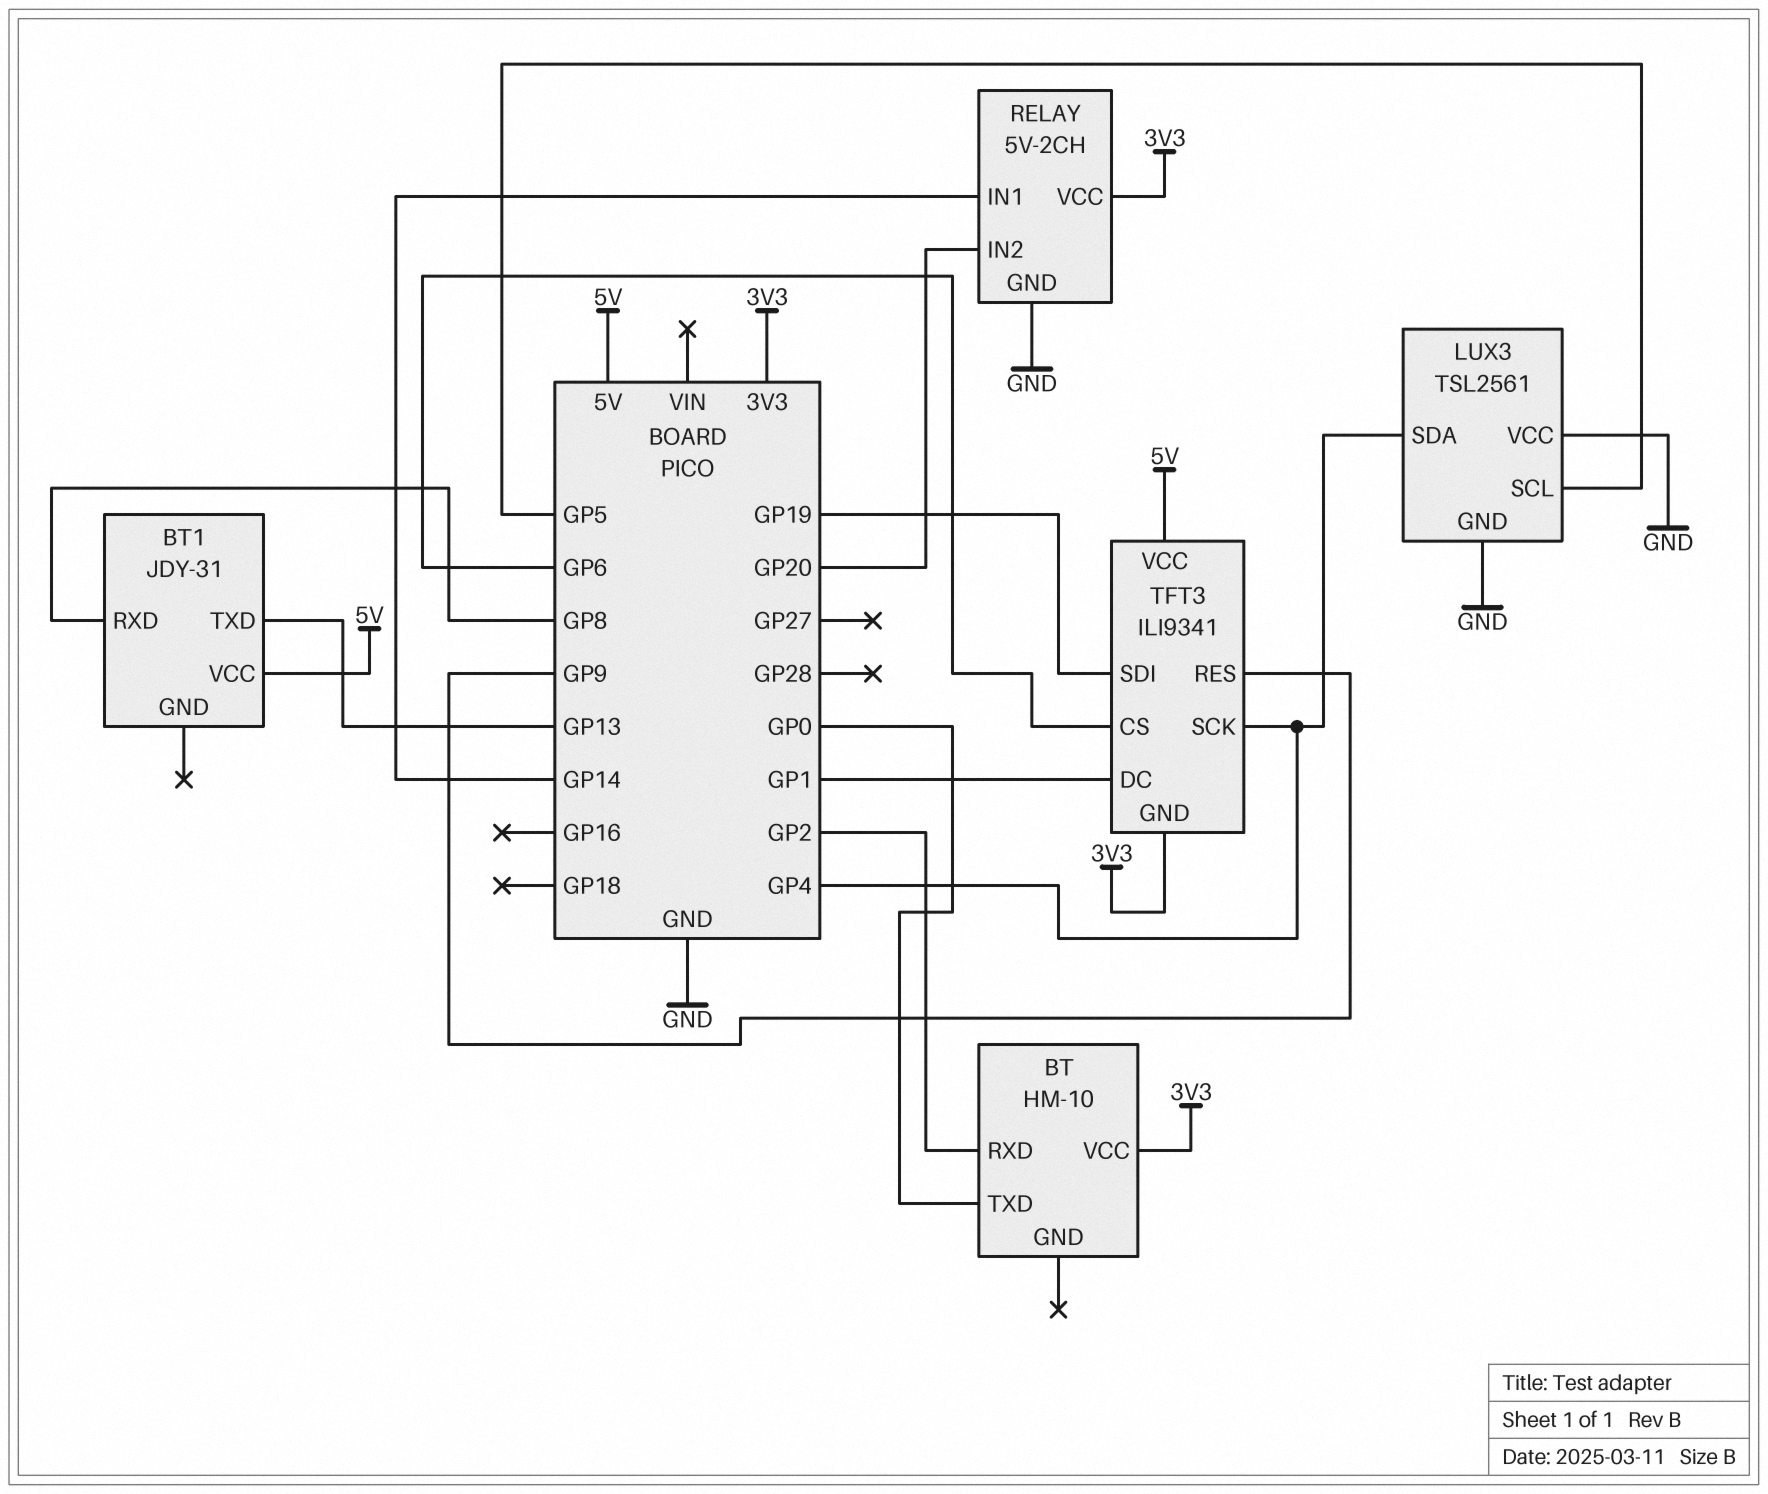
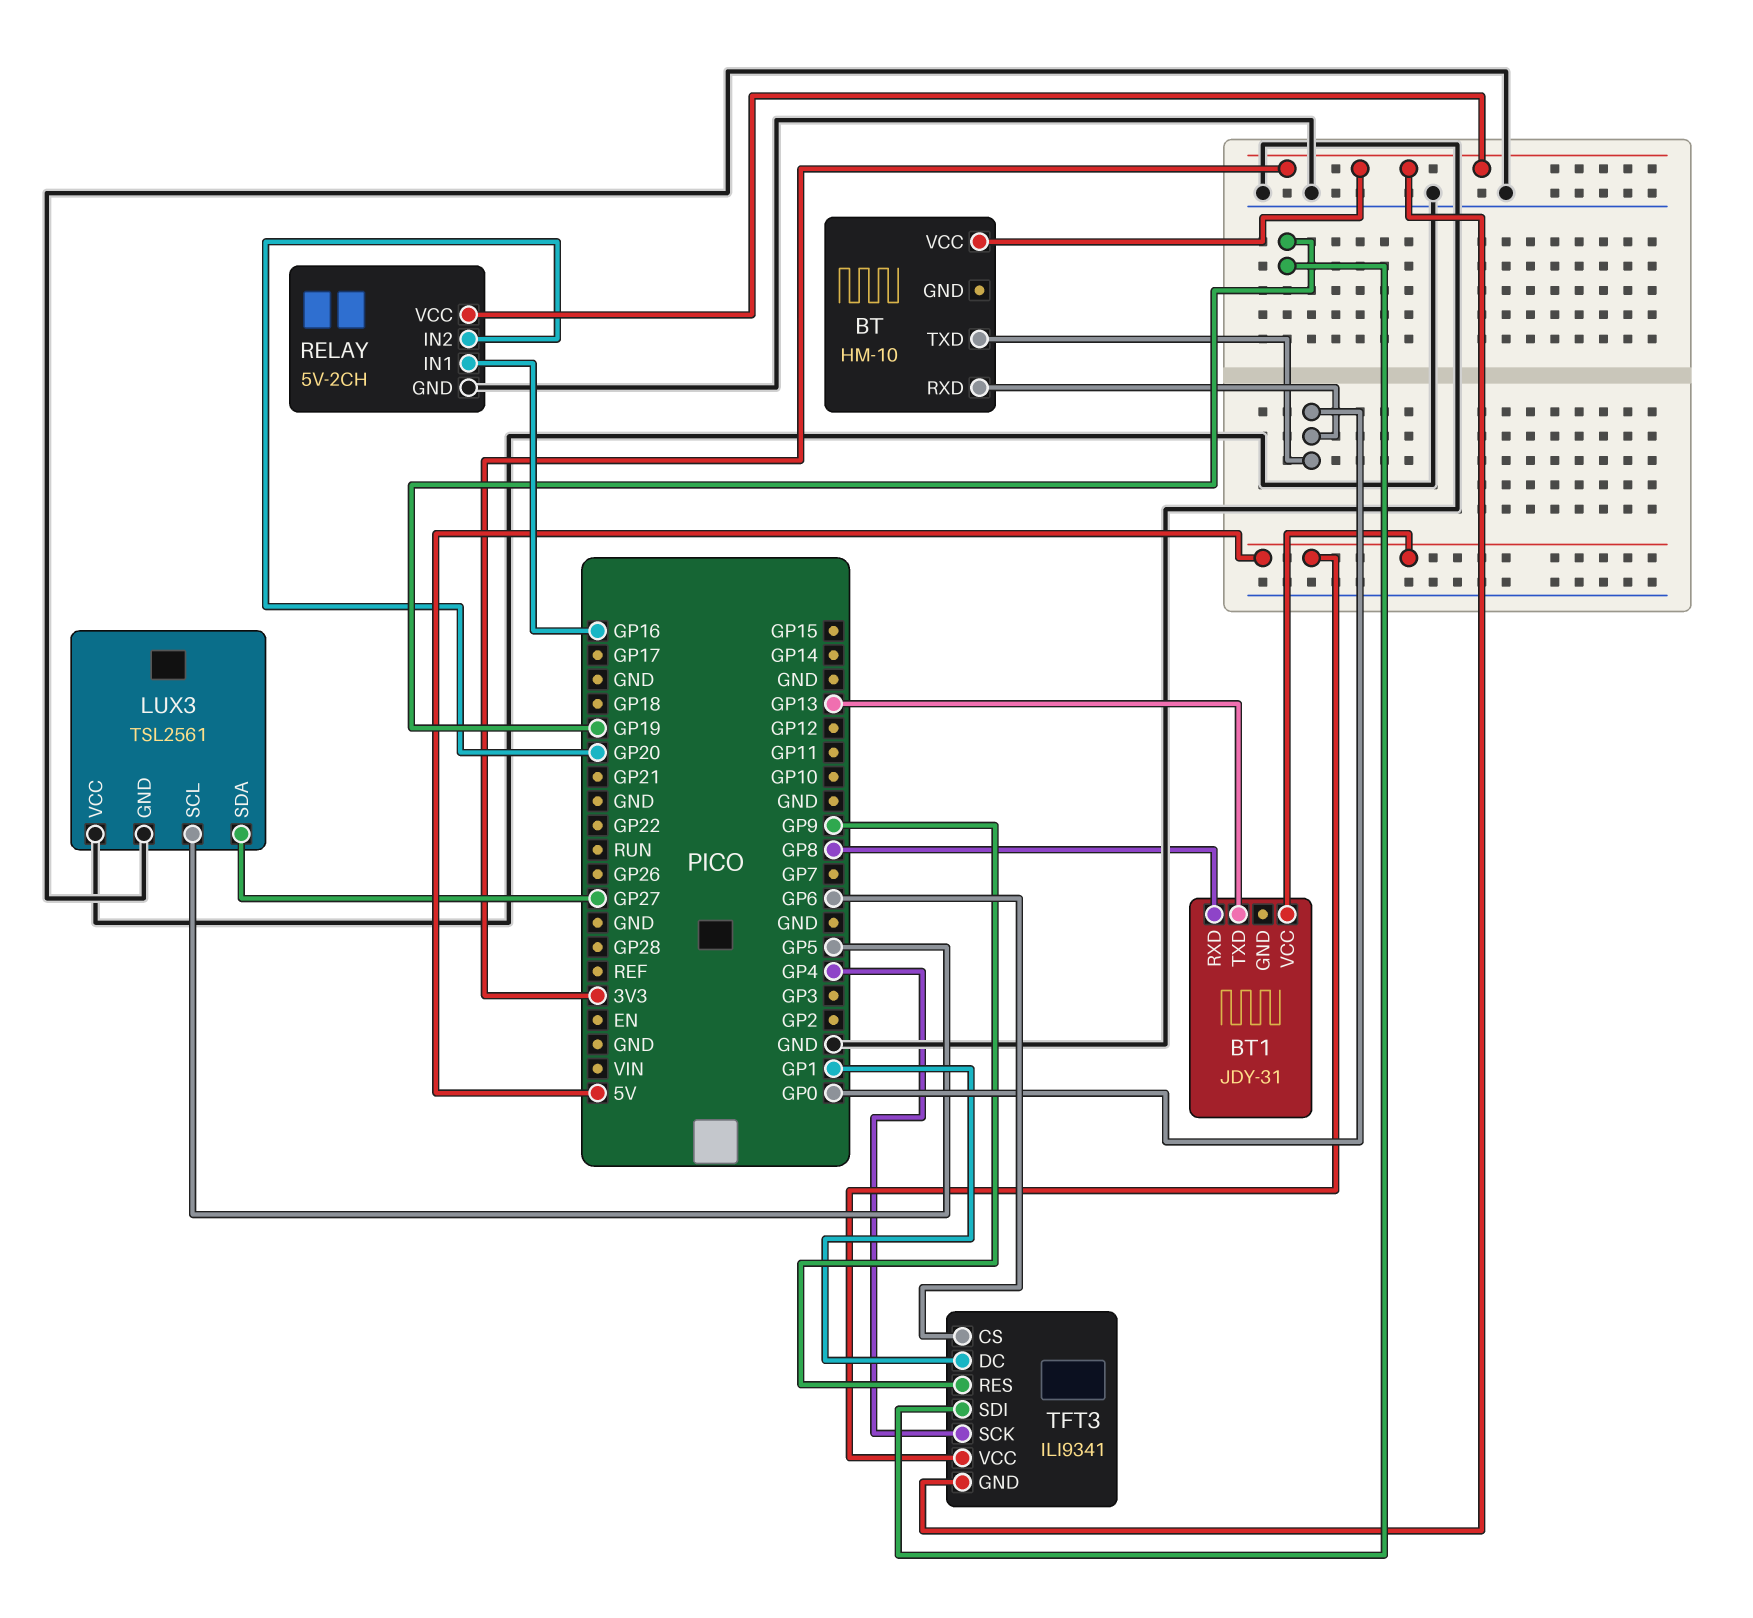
BT pin RXD: GP2 -> GP0
LUX3 pin SDA: GP4 -> GP27
RELAY pin IN1: GP14 -> GP16

